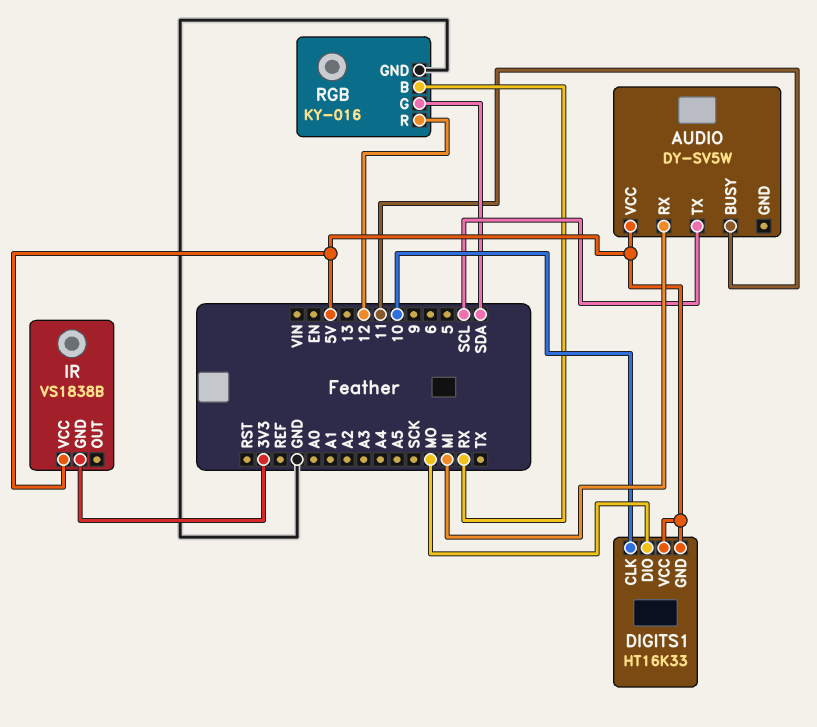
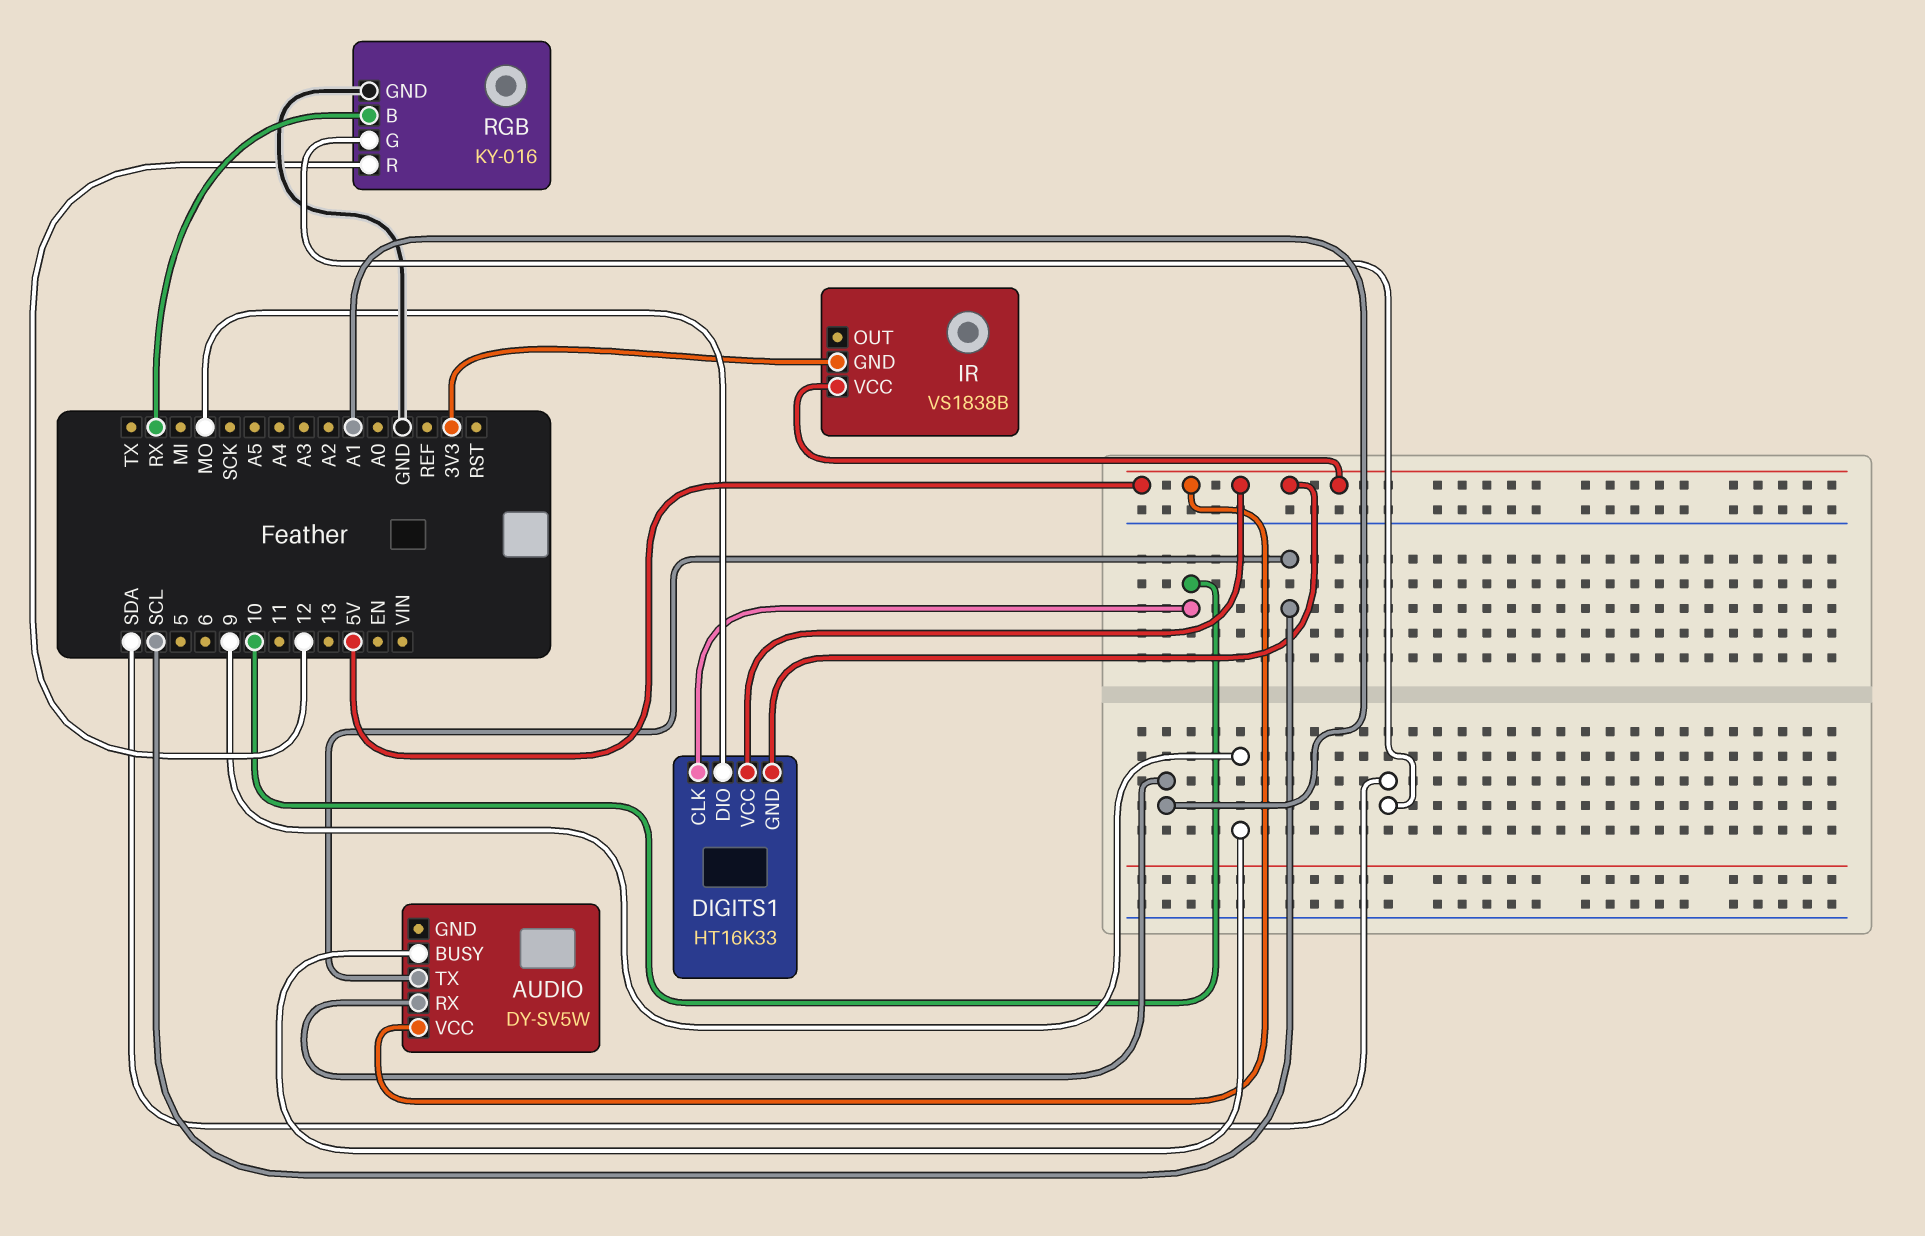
AUDIO pin BUSY: 11 -> 9
AUDIO pin RX: MI -> A1

